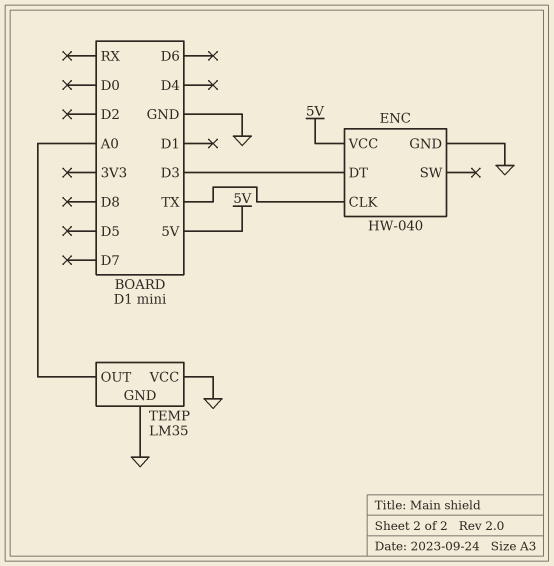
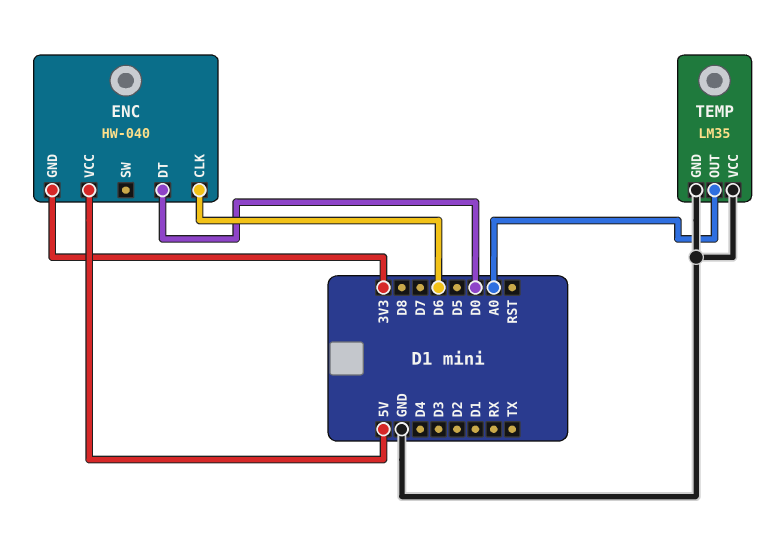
ENC pin CLK: TX -> D6
ENC pin DT: D3 -> D0
ENC pin GND: GND -> 3V3

